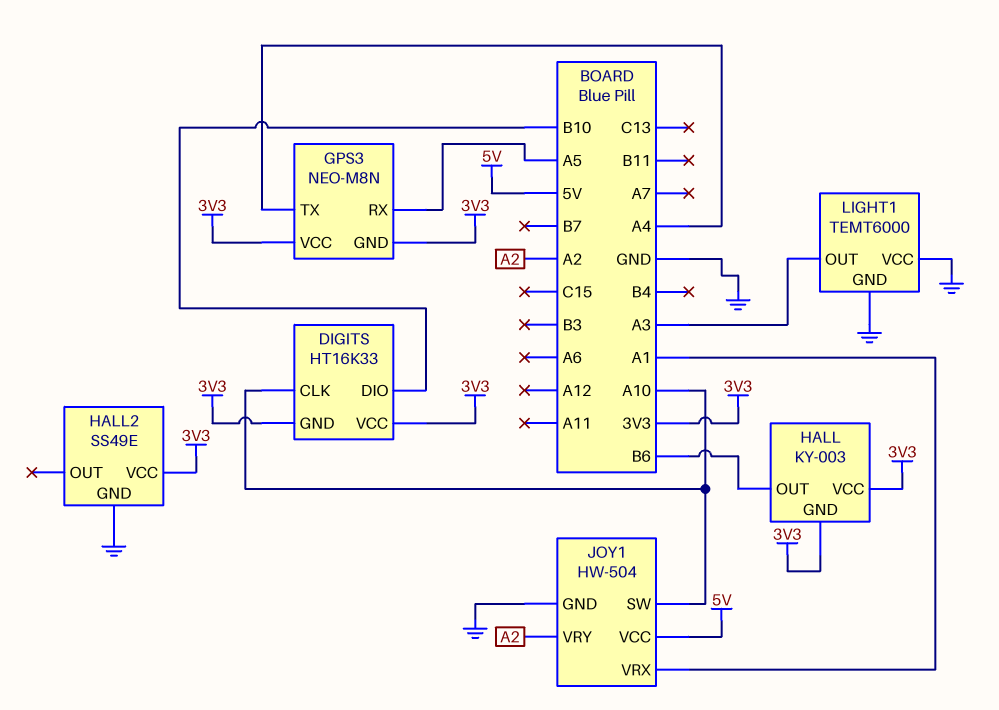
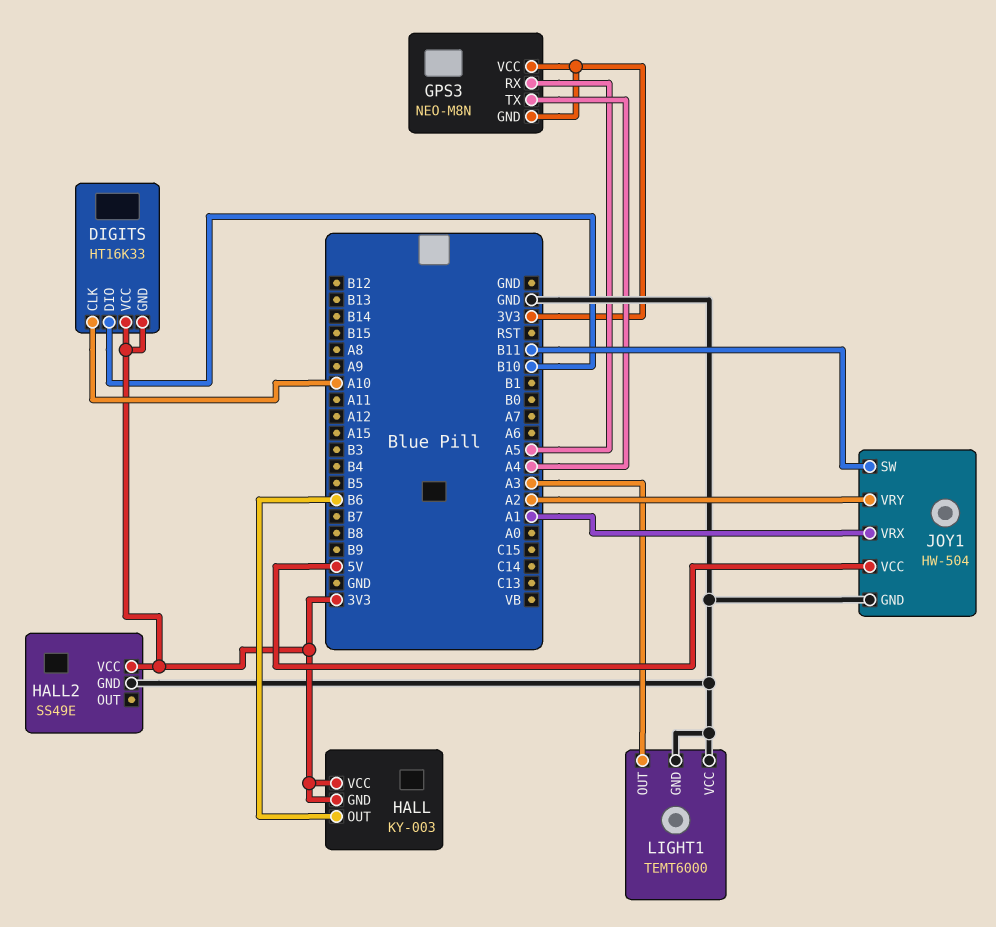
JOY1 pin SW: A10 -> B11

